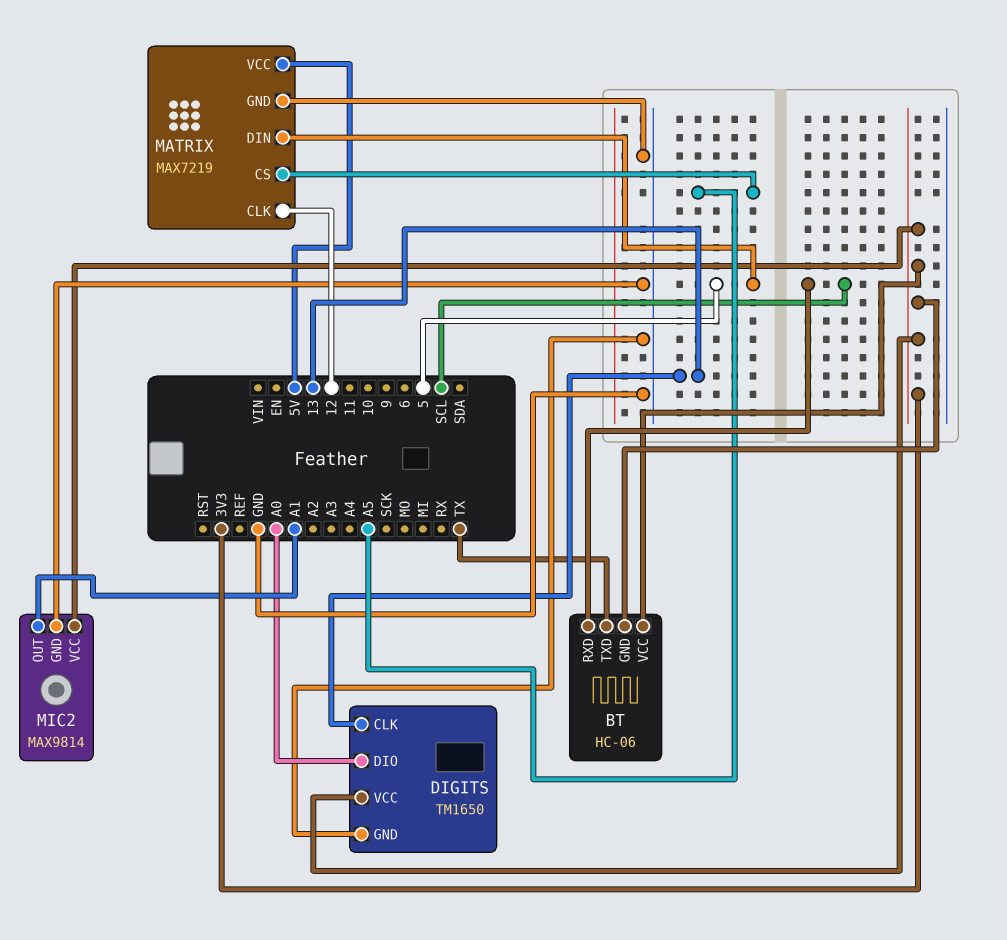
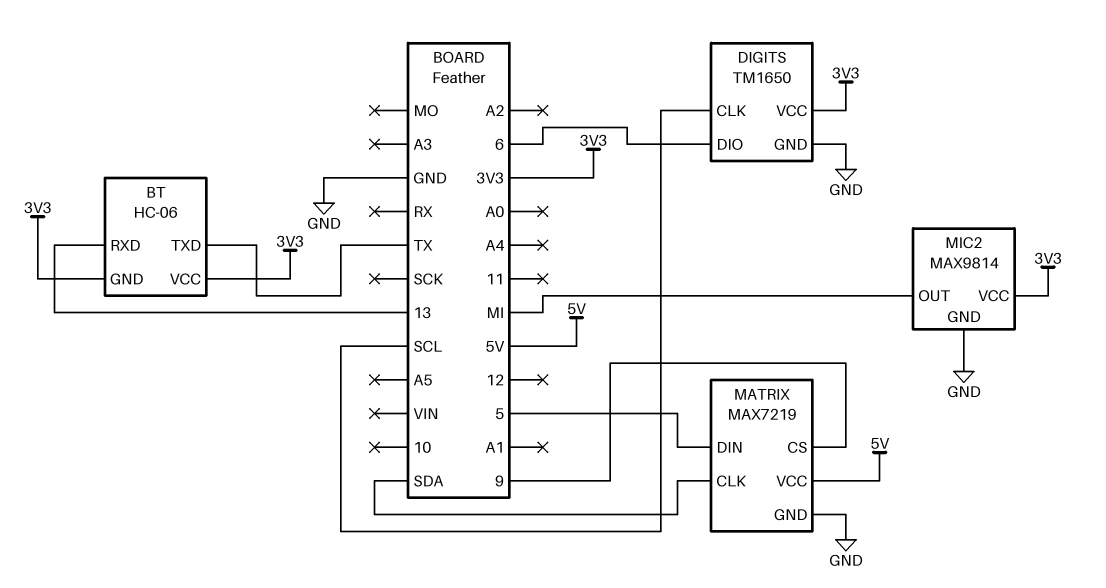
BT pin RXD: SCL -> 13
DIGITS pin CLK: 13 -> SCL
DIGITS pin DIO: A0 -> 6
MATRIX pin CLK: 12 -> SDA
MATRIX pin CS: A5 -> 9
MIC2 pin OUT: A1 -> MI

